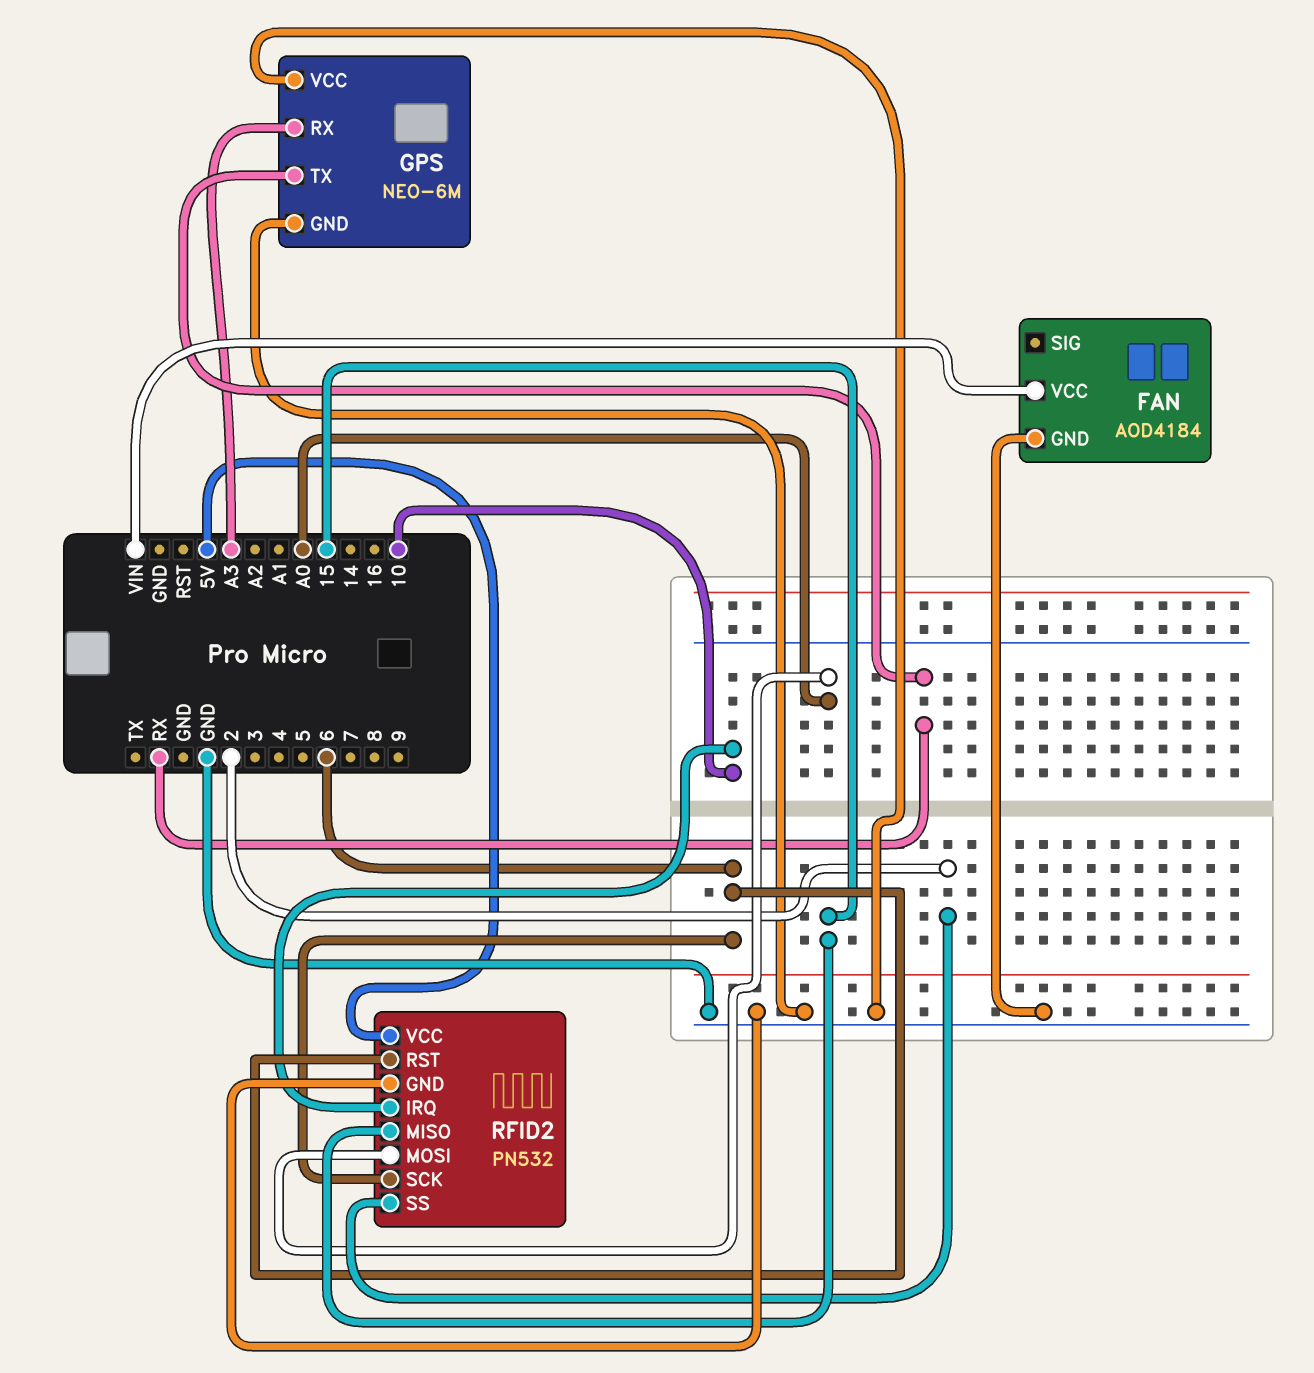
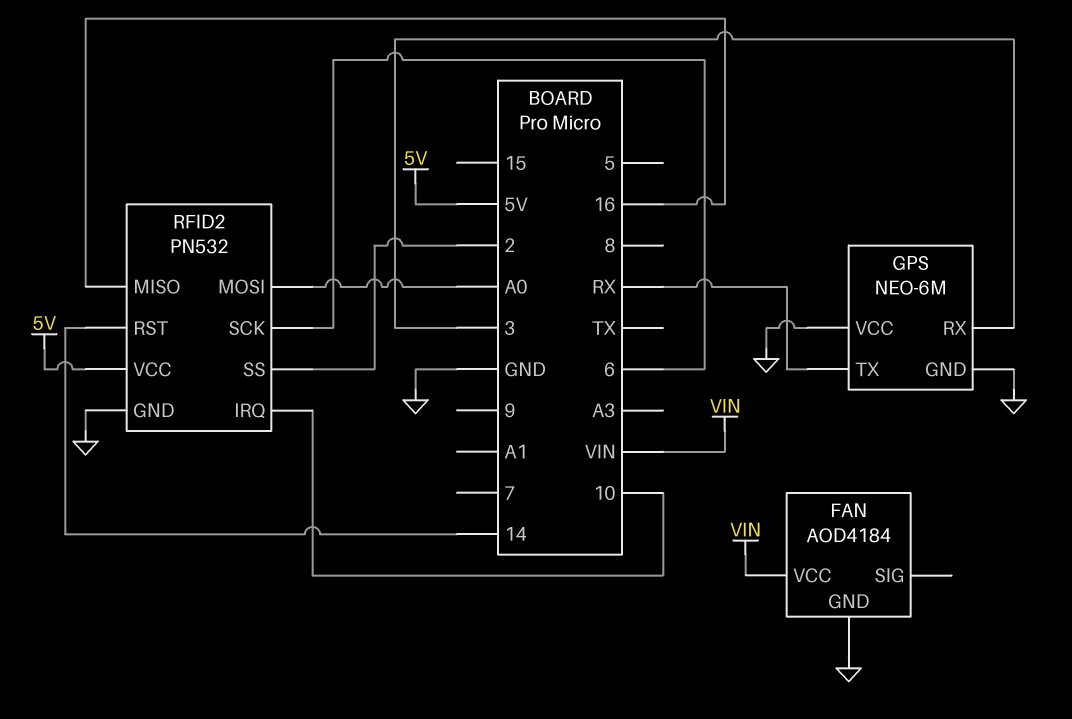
GPS pin RX: A3 -> 3
RFID2 pin MISO: 15 -> 16
RFID2 pin RST: 6 -> 14

